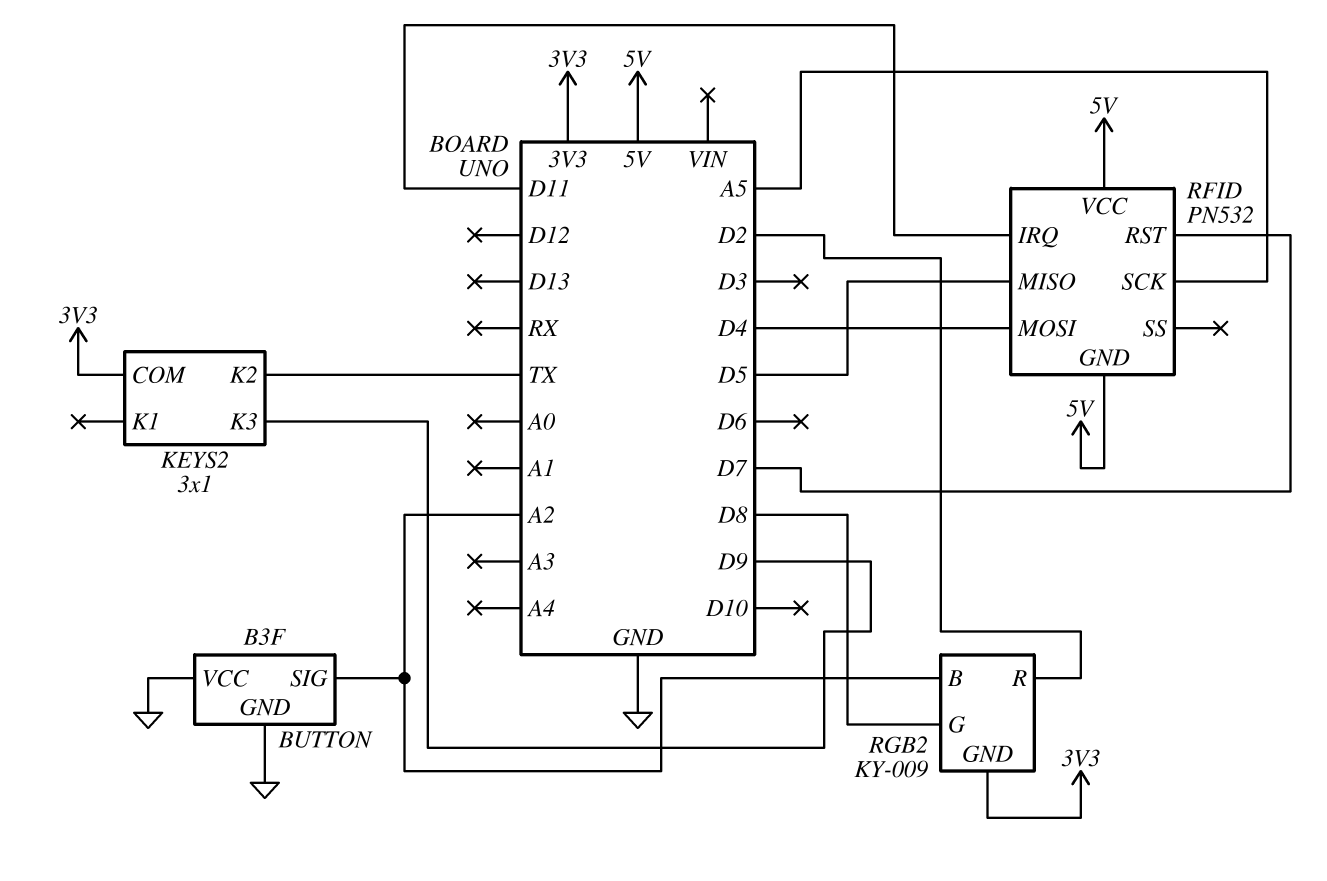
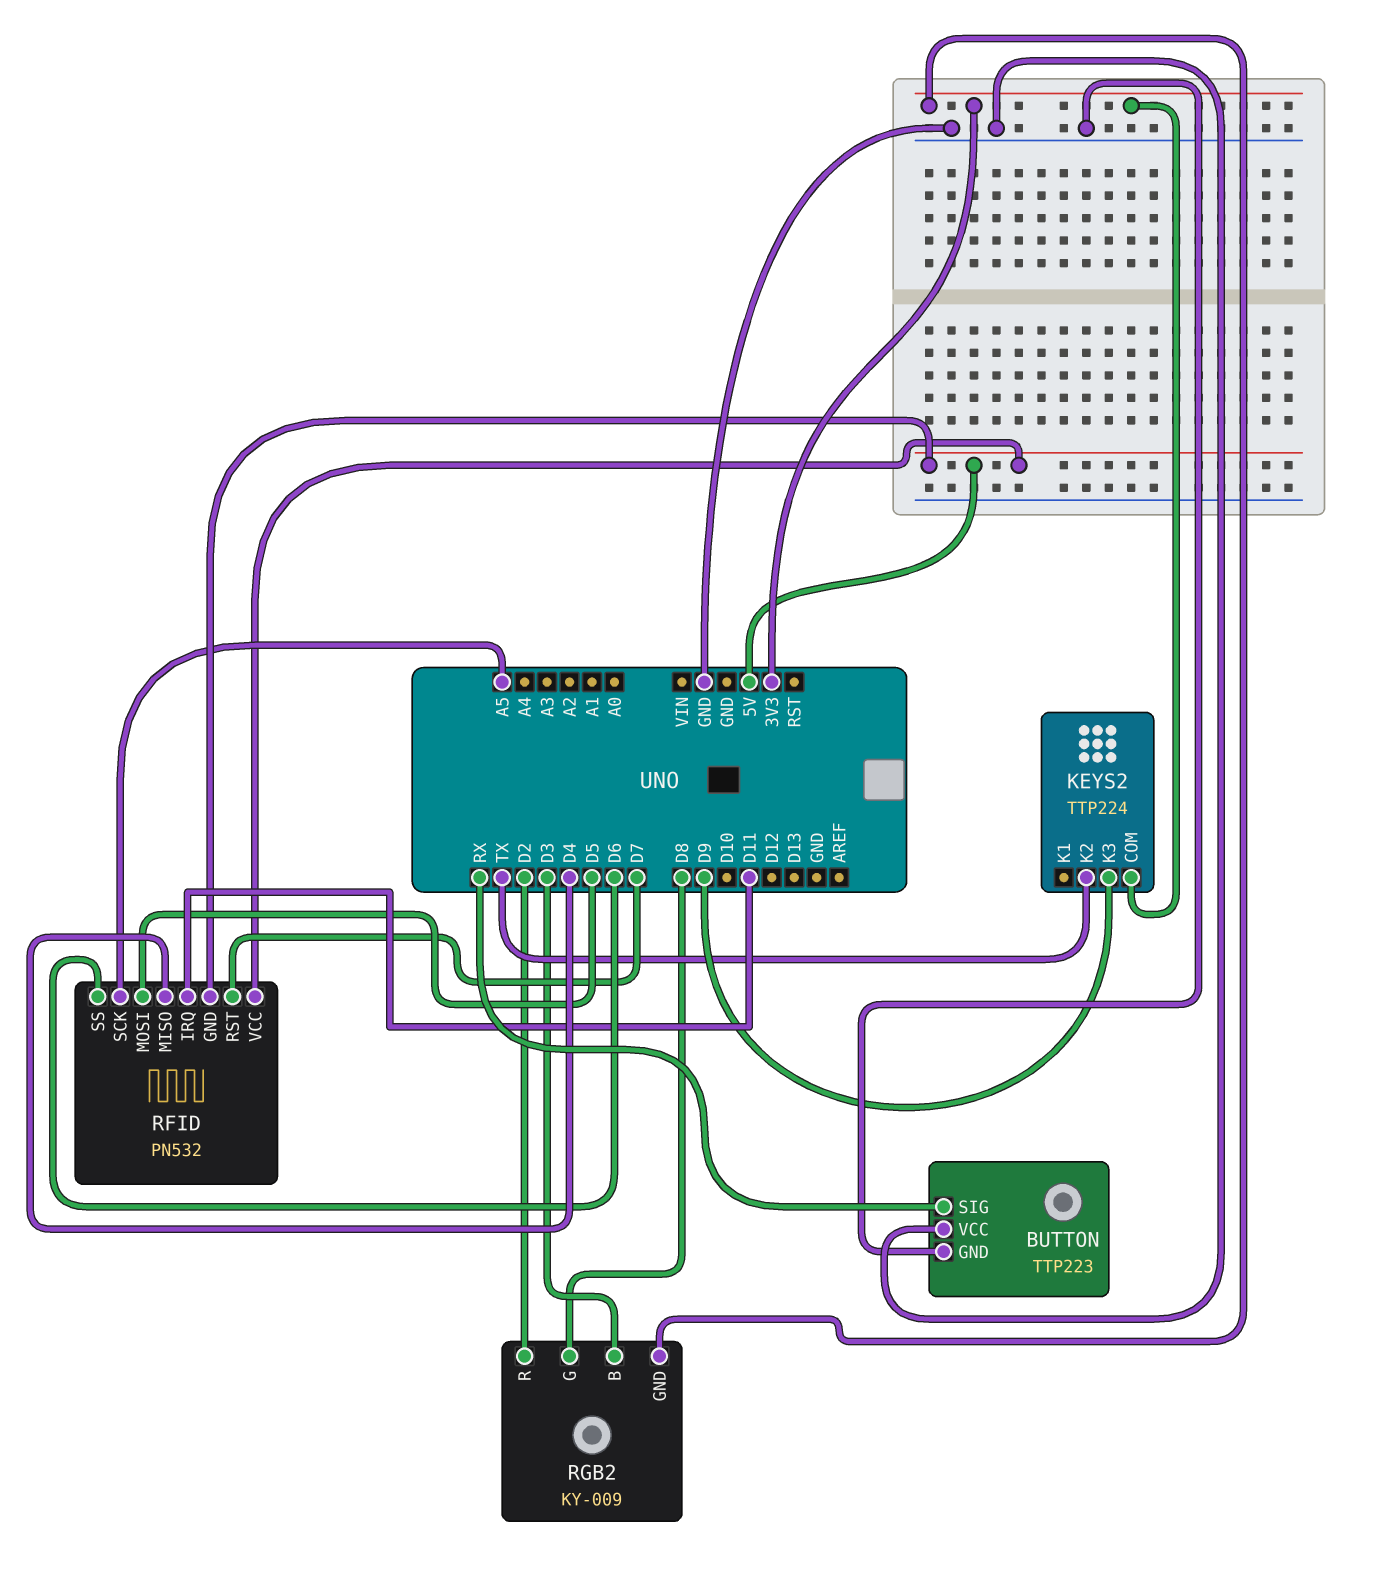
BUTTON: B3F -> TTP223
BUTTON pin SIG: A2 -> RX
KEYS2: 3x1 -> TTP224
RFID pin MISO: D5 -> D4
RFID pin MOSI: D4 -> D5
RFID pin SS: none -> D6
RGB2 pin B: A2 -> D3

